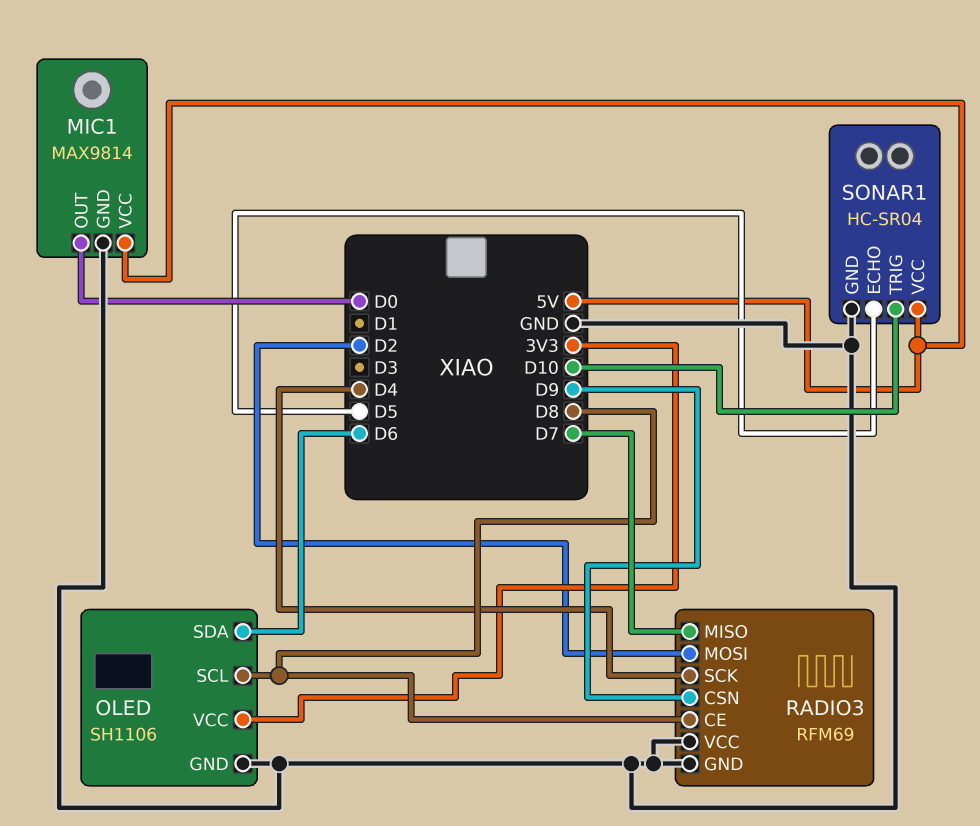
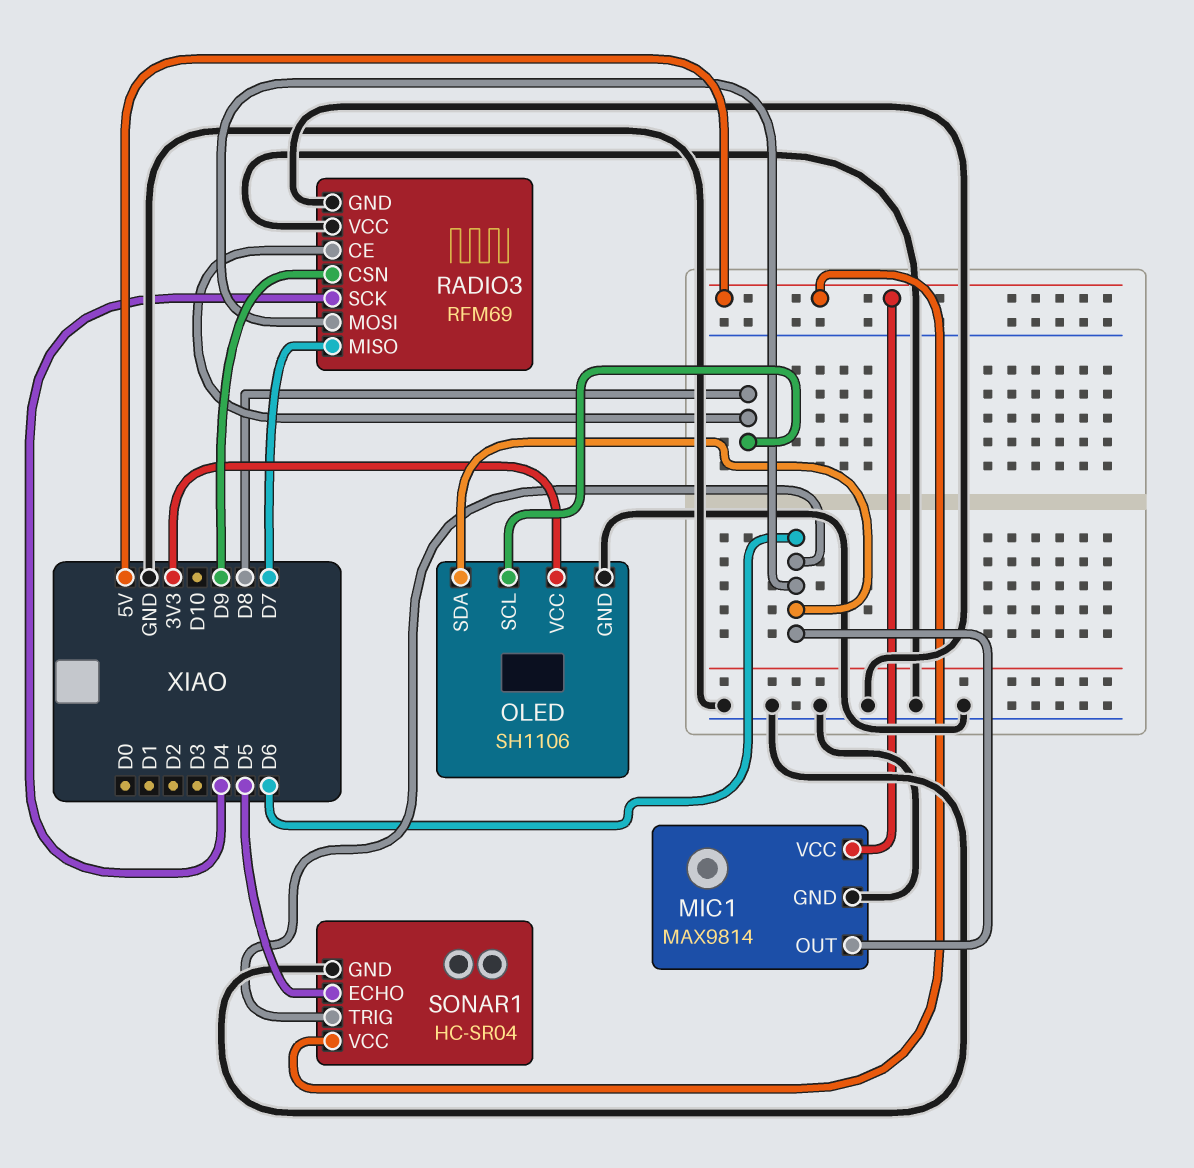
MIC1 pin OUT: D0 -> D6
RADIO3 pin MOSI: D2 -> D6
SONAR1 pin TRIG: D10 -> D6

